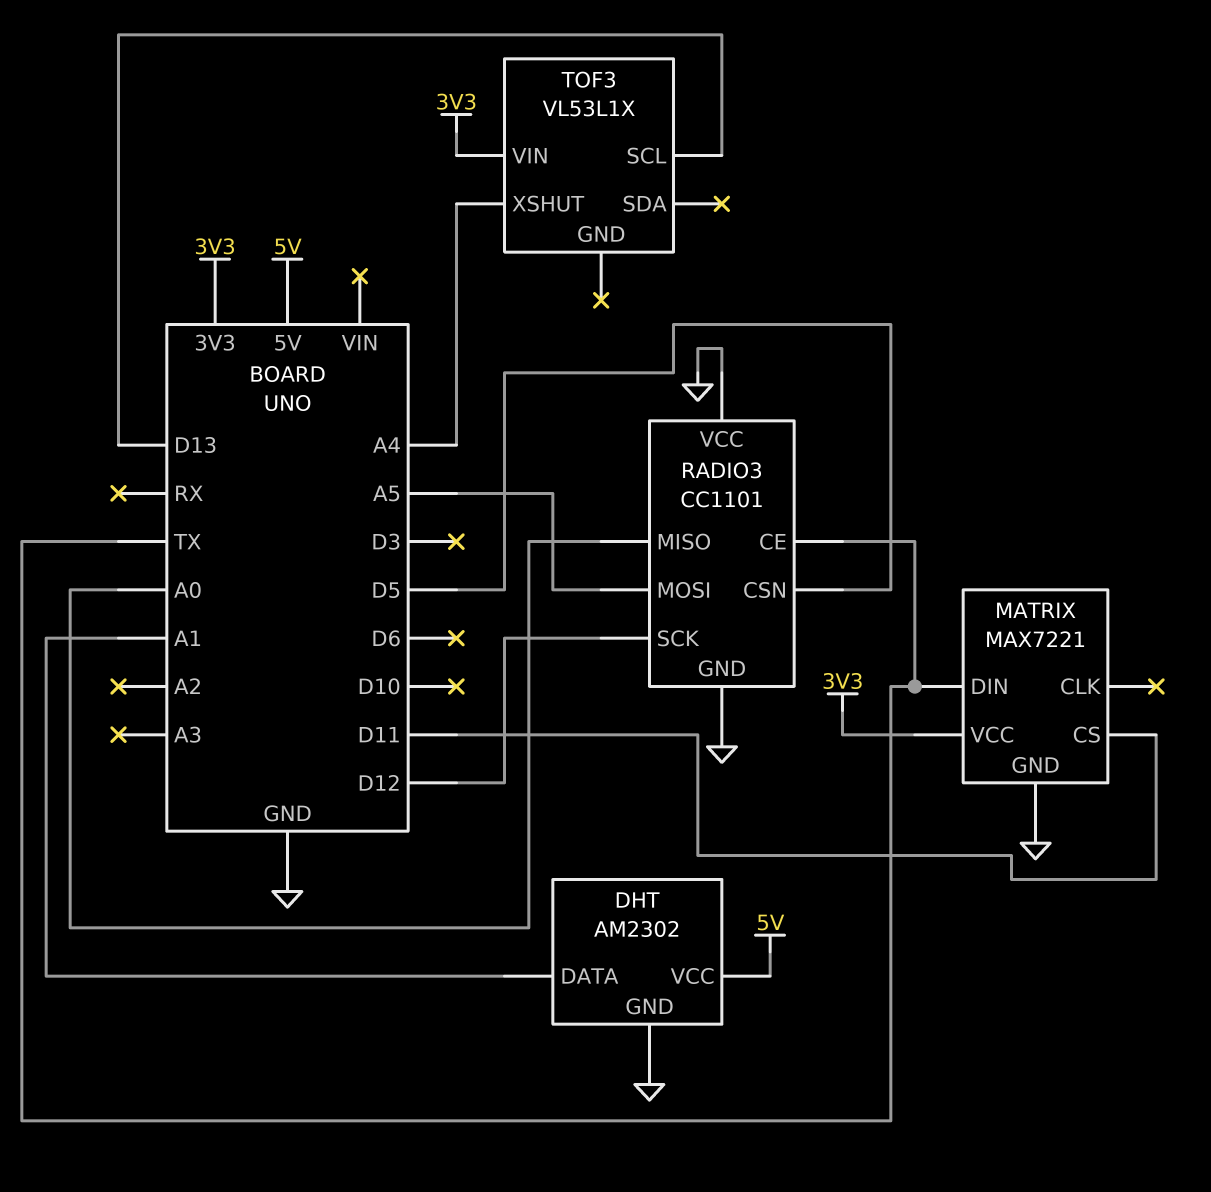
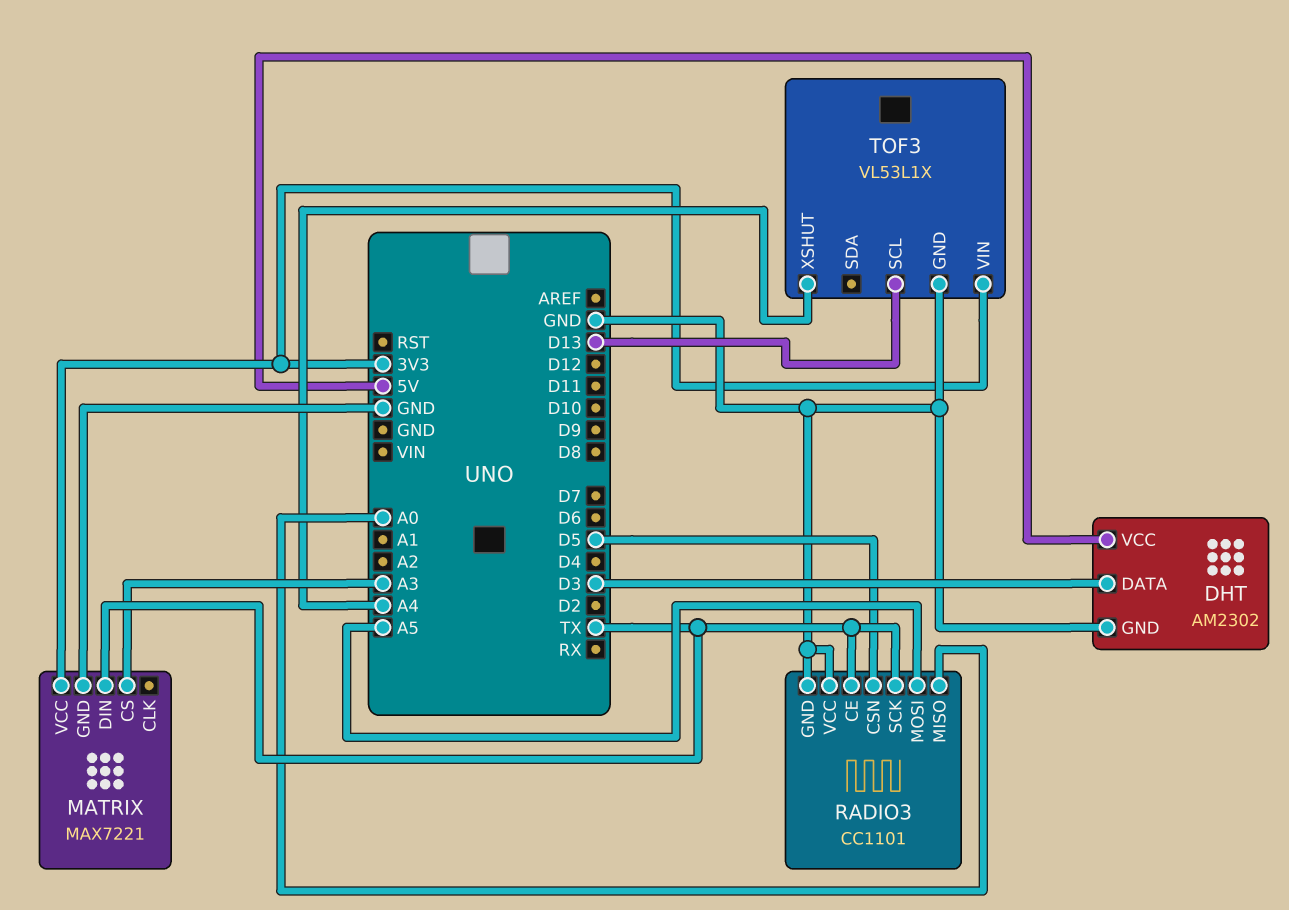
DHT pin DATA: A1 -> D3
MATRIX pin CS: D11 -> A3
RADIO3 pin SCK: D12 -> TX
TOF3 pin GND: none -> GND

